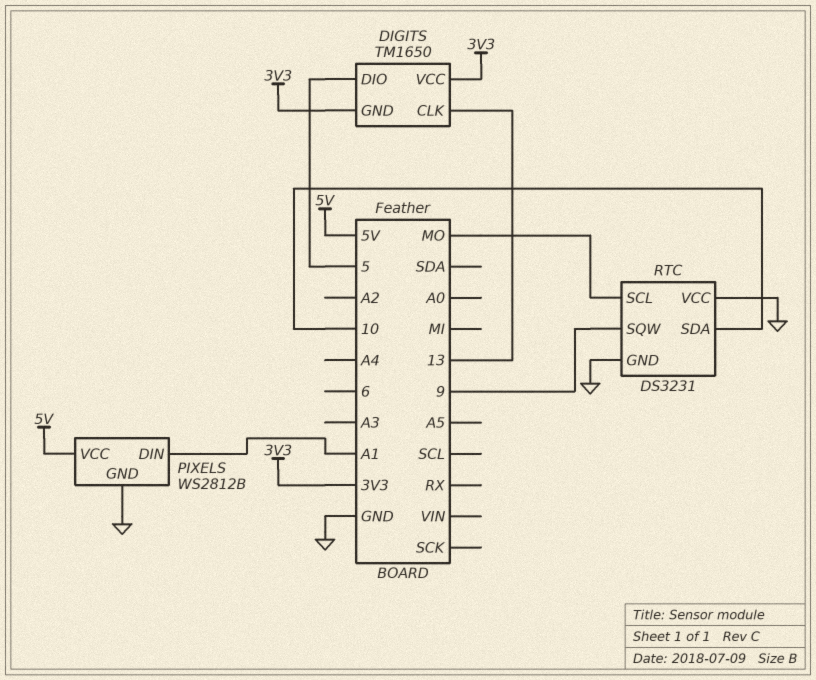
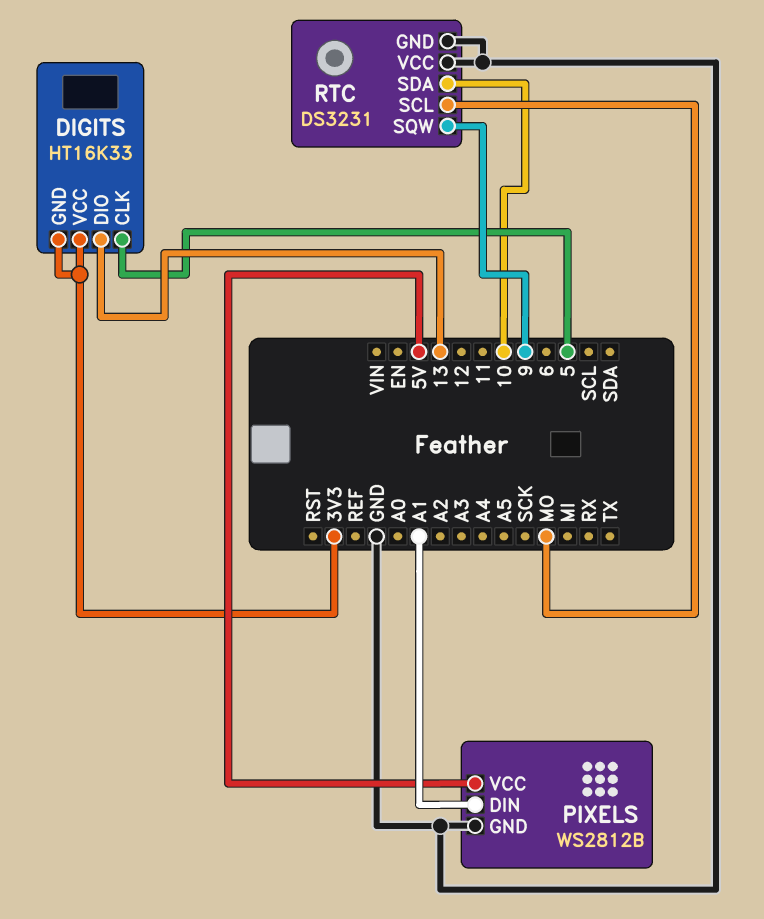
DIGITS: TM1650 -> HT16K33
DIGITS pin CLK: 13 -> 5
DIGITS pin DIO: 5 -> 13

